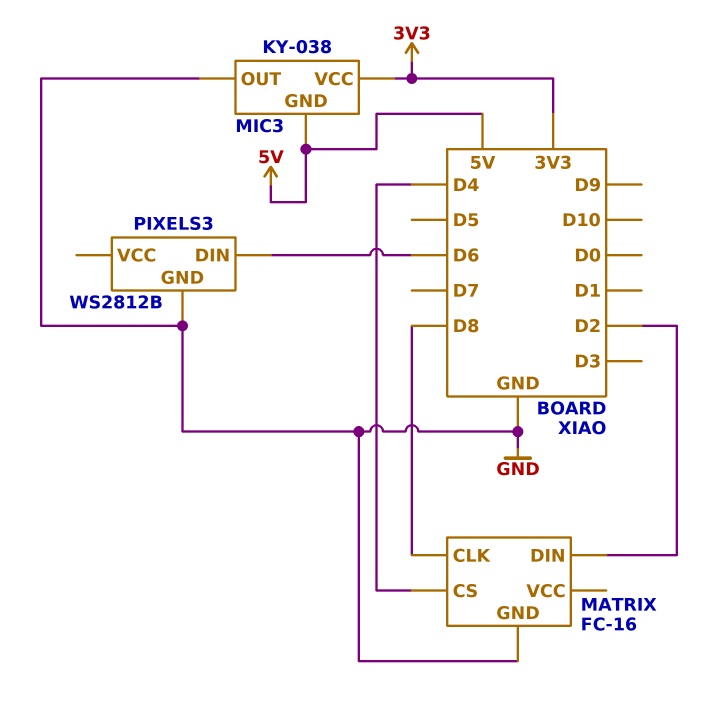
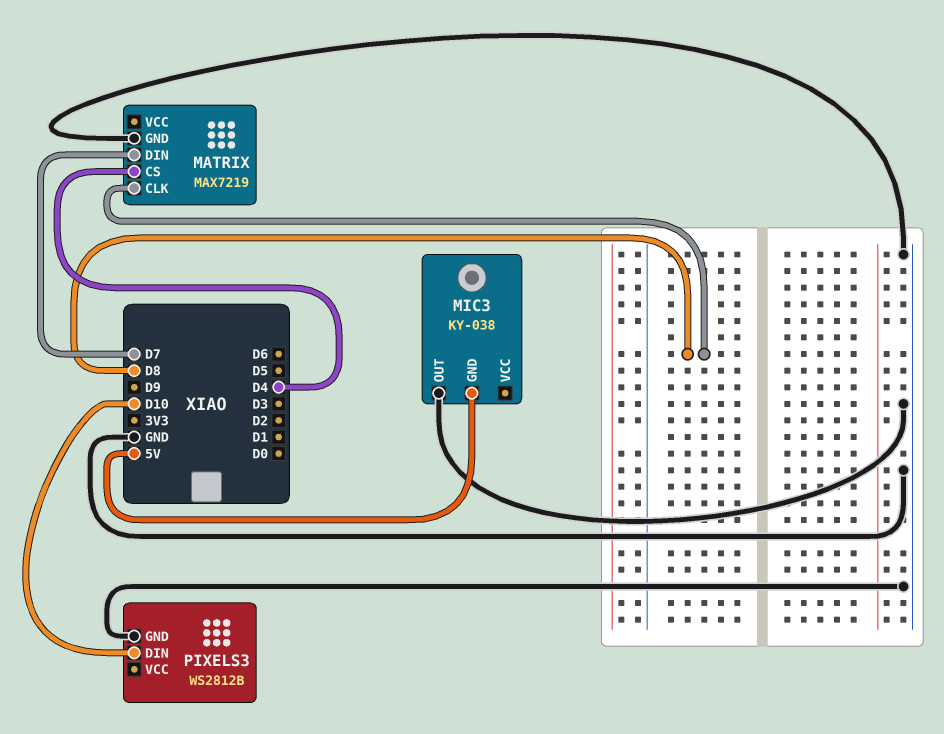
MATRIX: FC-16 -> MAX7219
MATRIX pin DIN: D2 -> D7
MIC3 pin VCC: 3V3 -> none
PIXELS3 pin DIN: D6 -> D10

